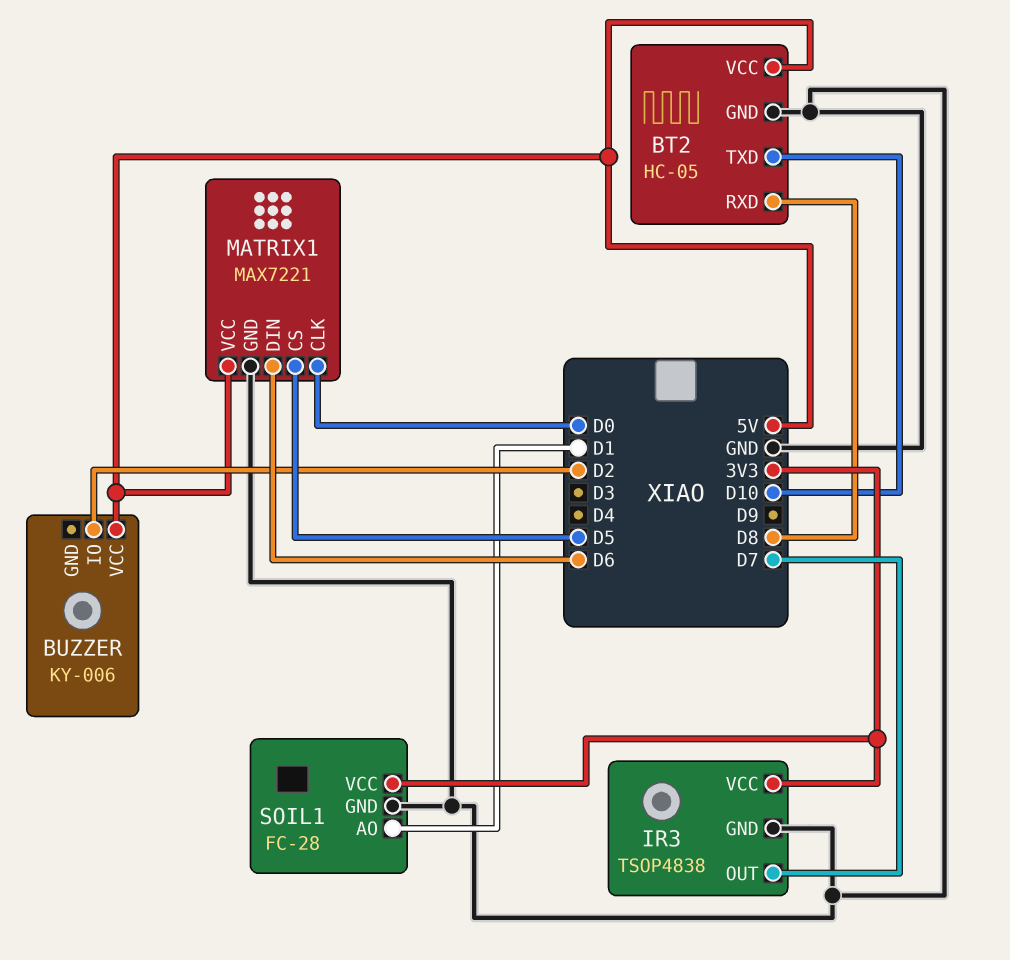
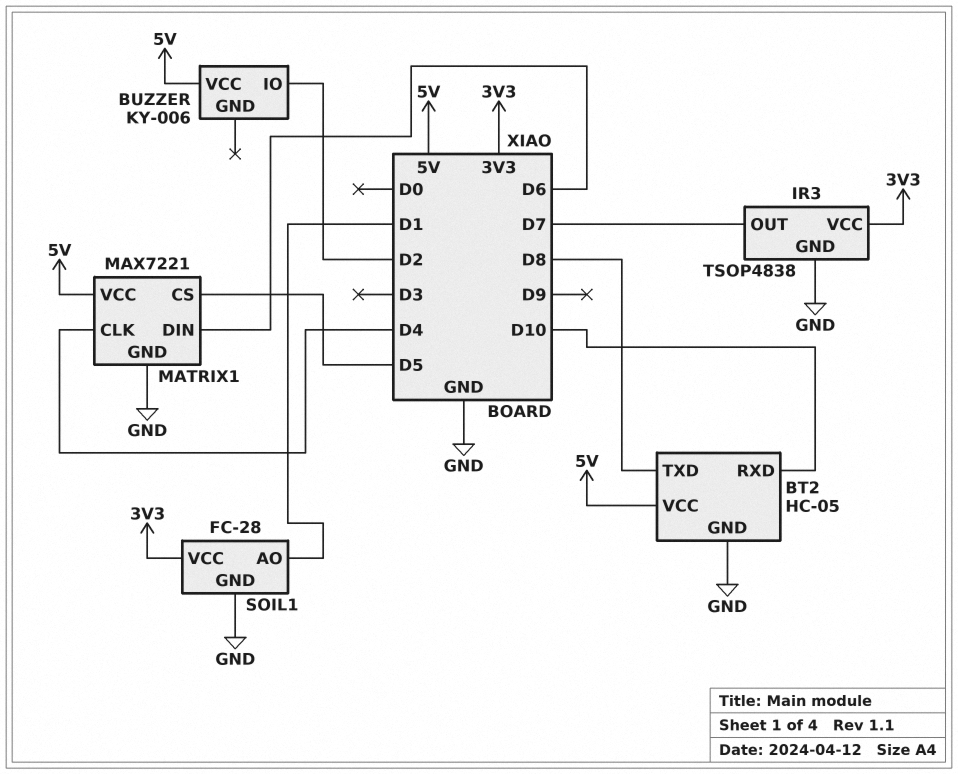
BT2 pin RXD: D8 -> D10
BT2 pin TXD: D10 -> D8
MATRIX1 pin CLK: D0 -> D4

